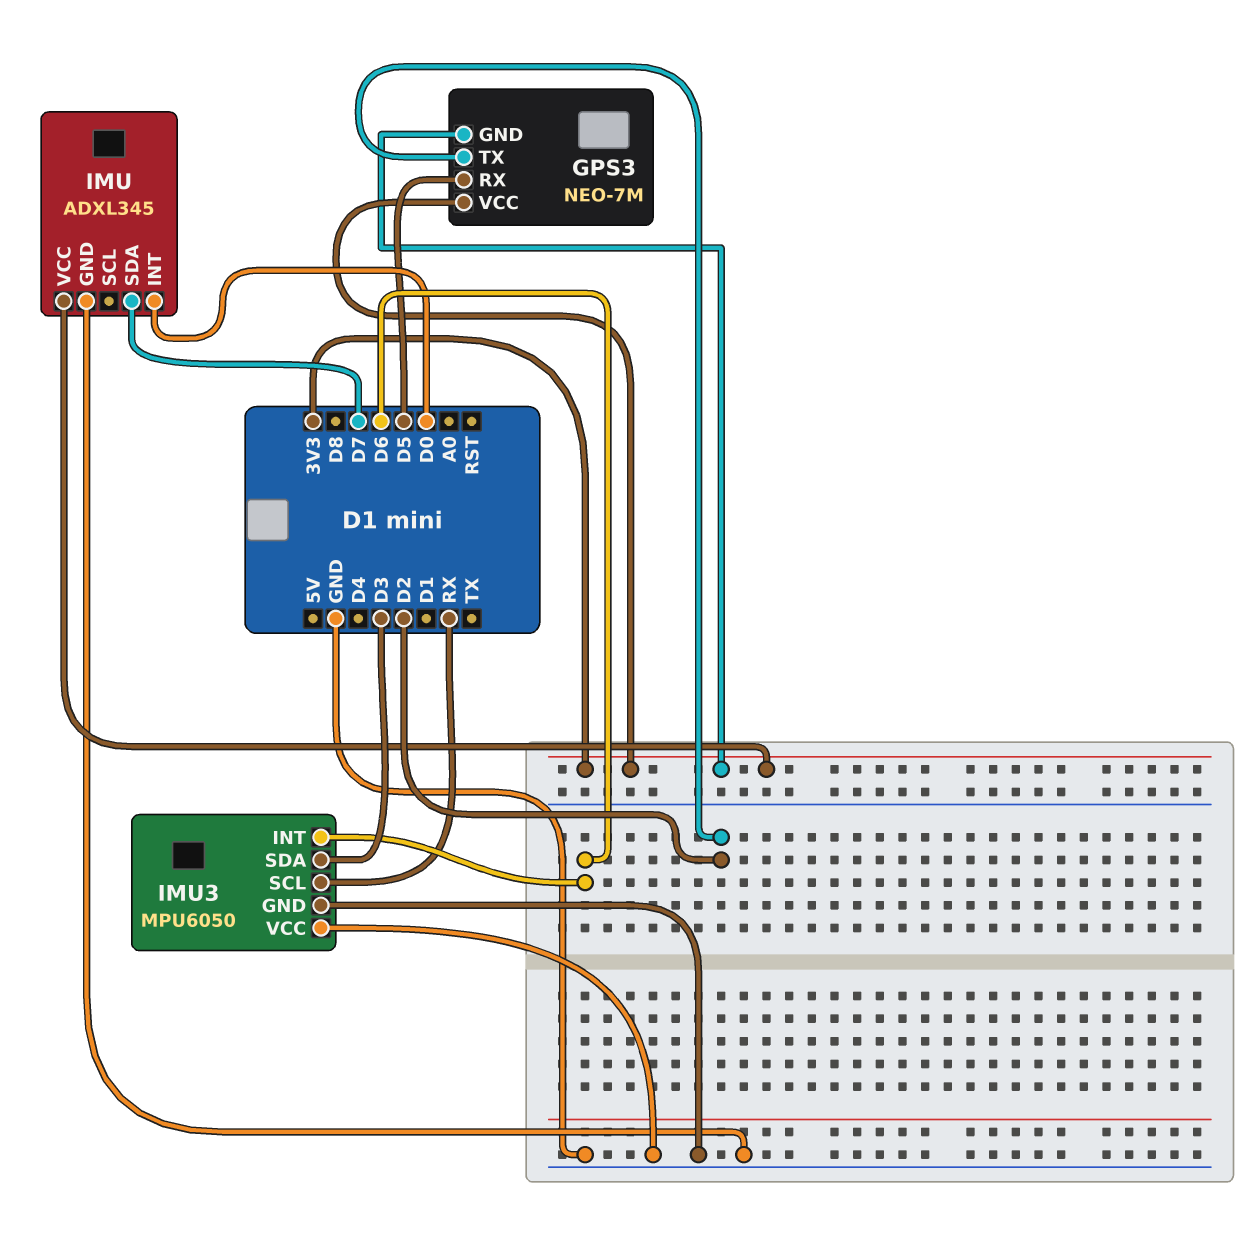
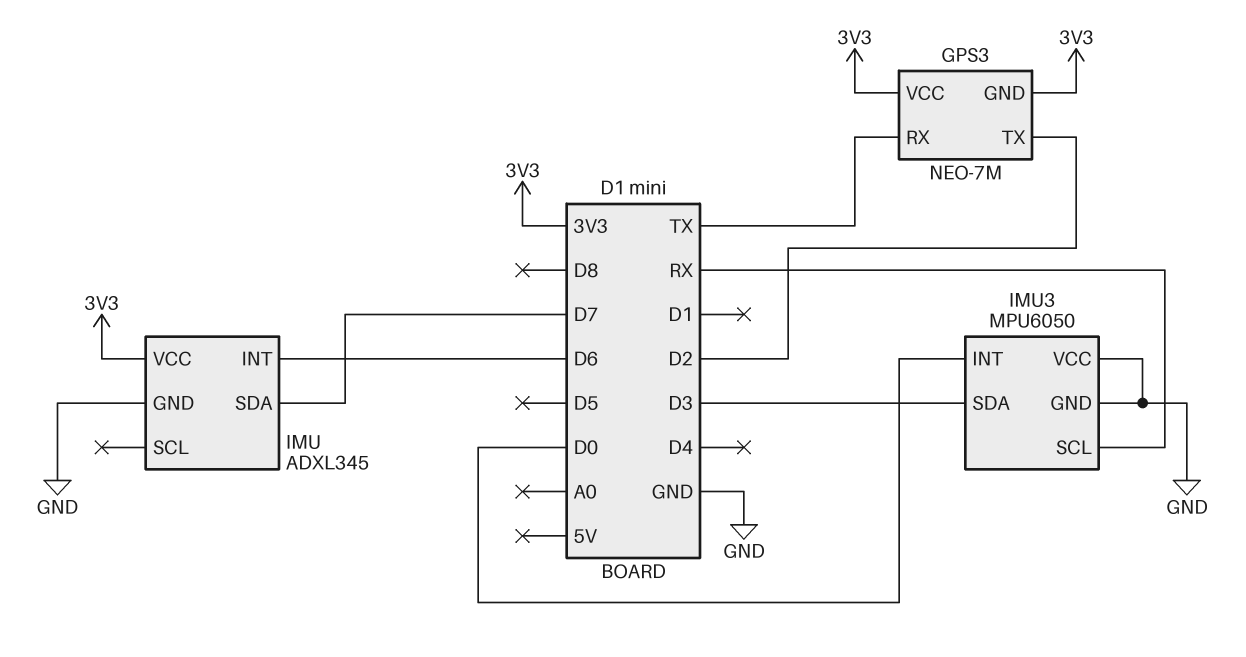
GPS3 pin RX: D5 -> TX
IMU pin INT: D0 -> D6
IMU3 pin INT: D6 -> D0

